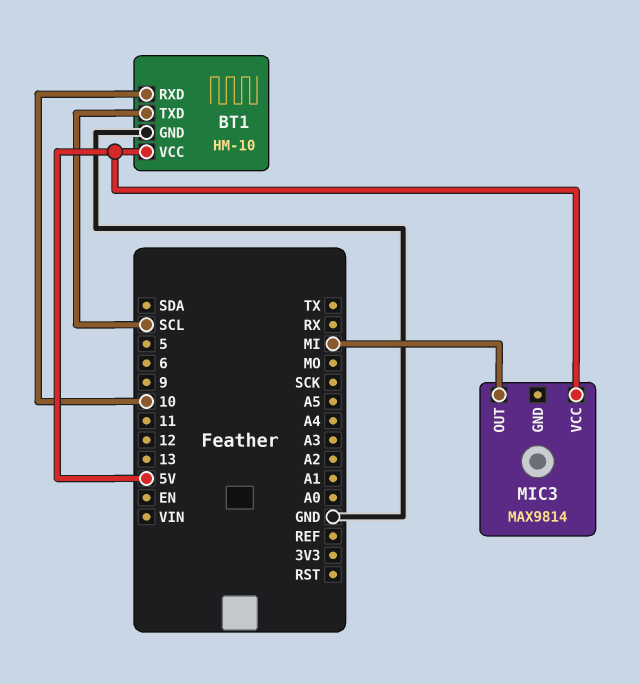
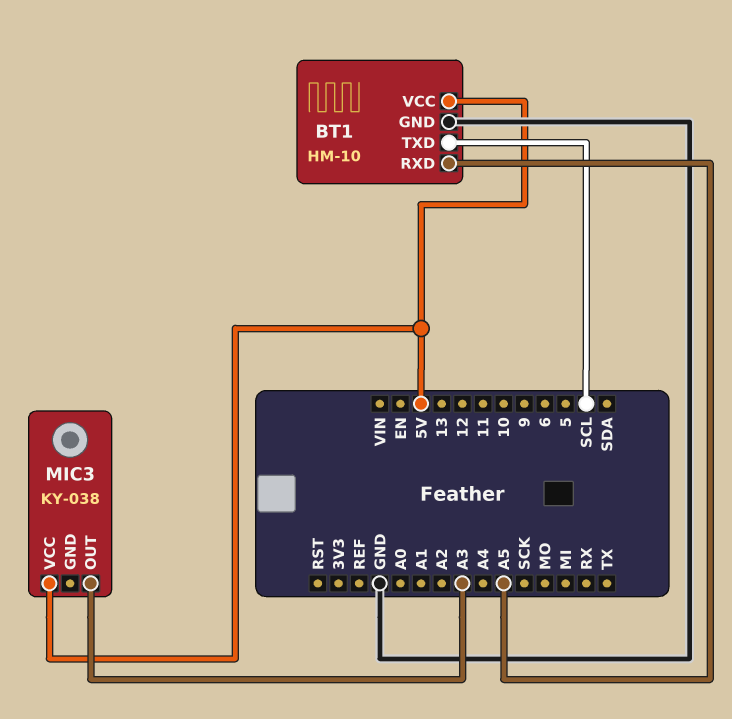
BT1 pin RXD: 10 -> A5
MIC3: MAX9814 -> KY-038
MIC3 pin OUT: MI -> A3

